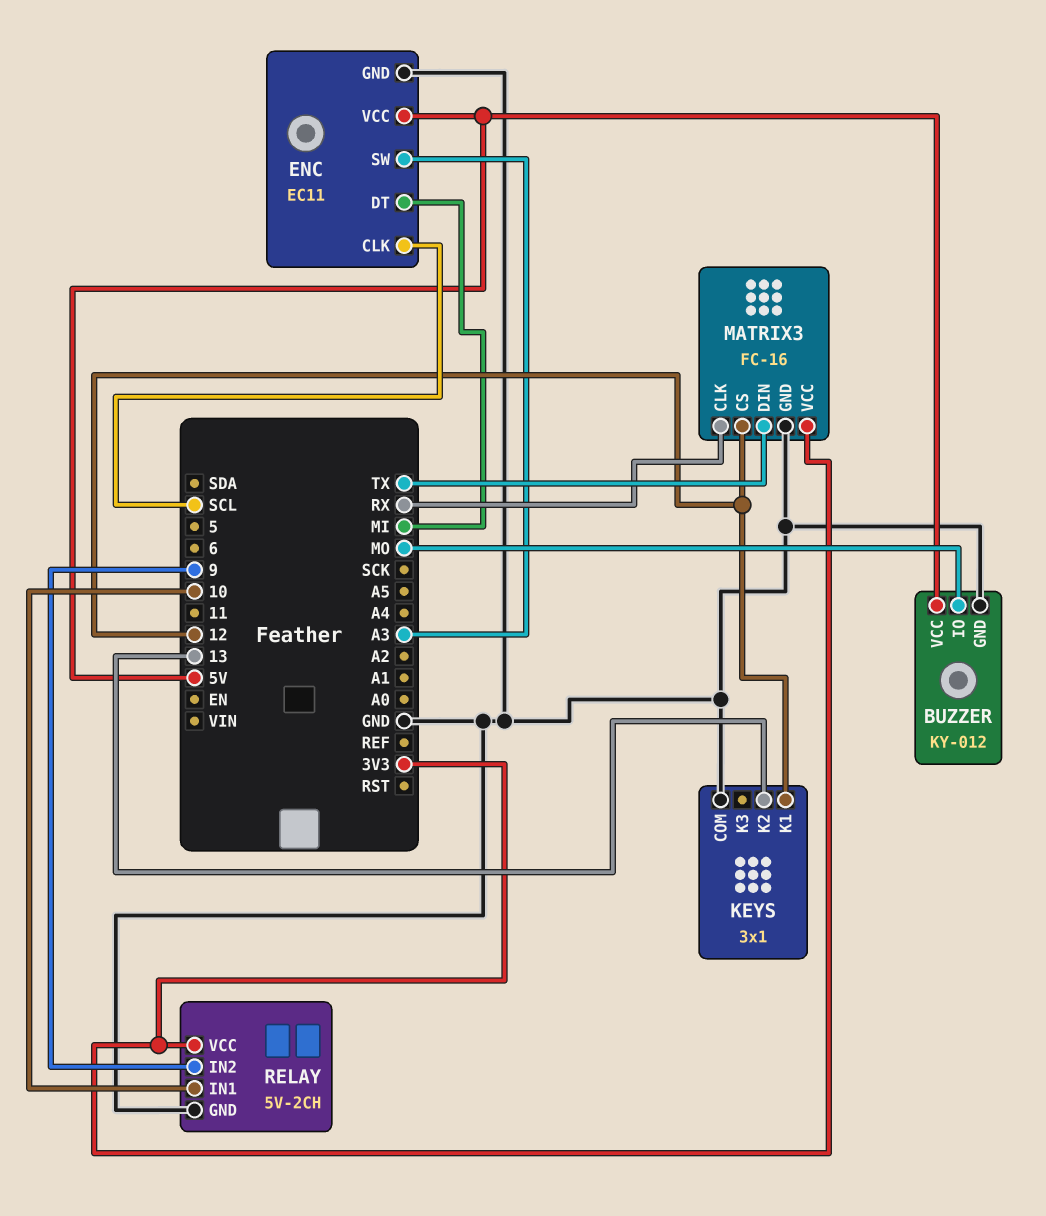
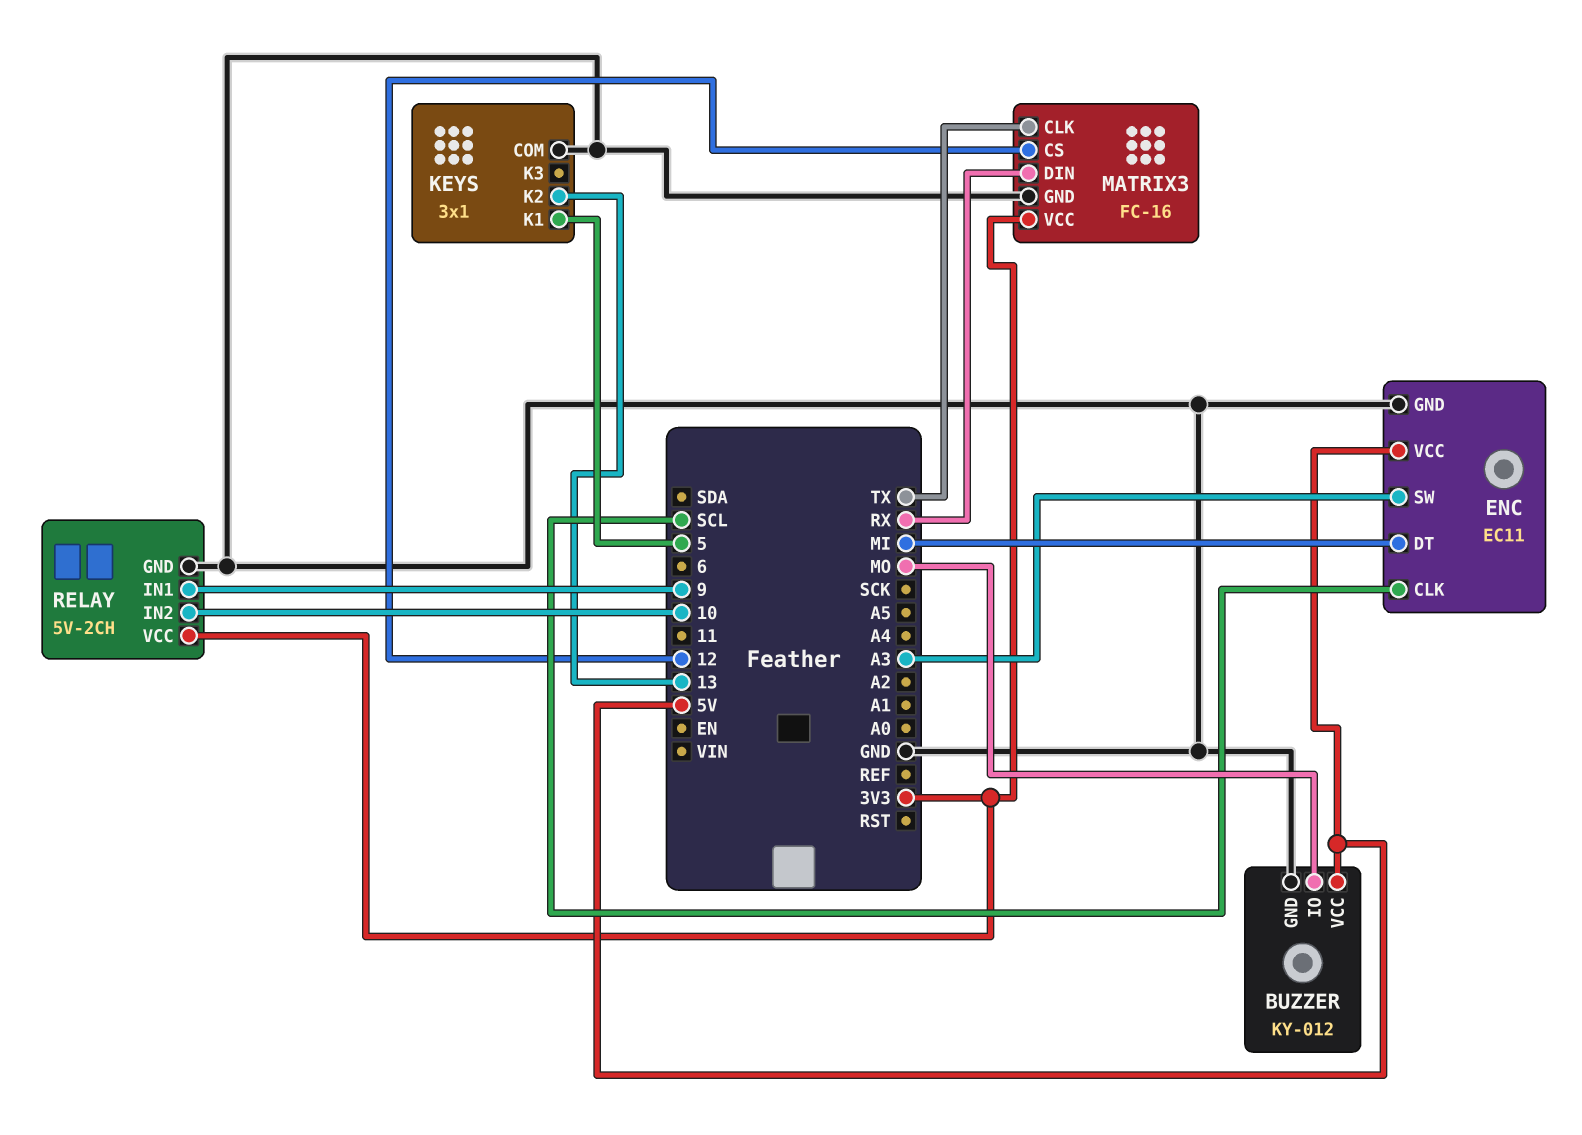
KEYS pin K1: 12 -> 5
MATRIX3 pin CLK: RX -> TX
MATRIX3 pin DIN: TX -> RX
RELAY pin IN1: 10 -> 9
RELAY pin IN2: 9 -> 10

